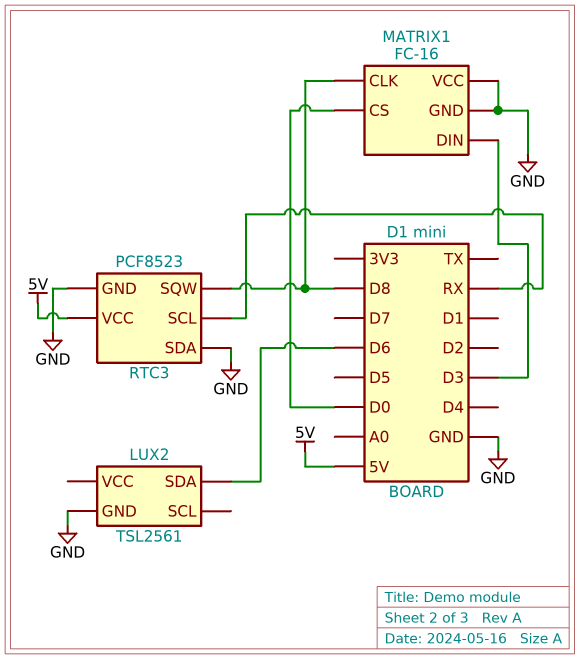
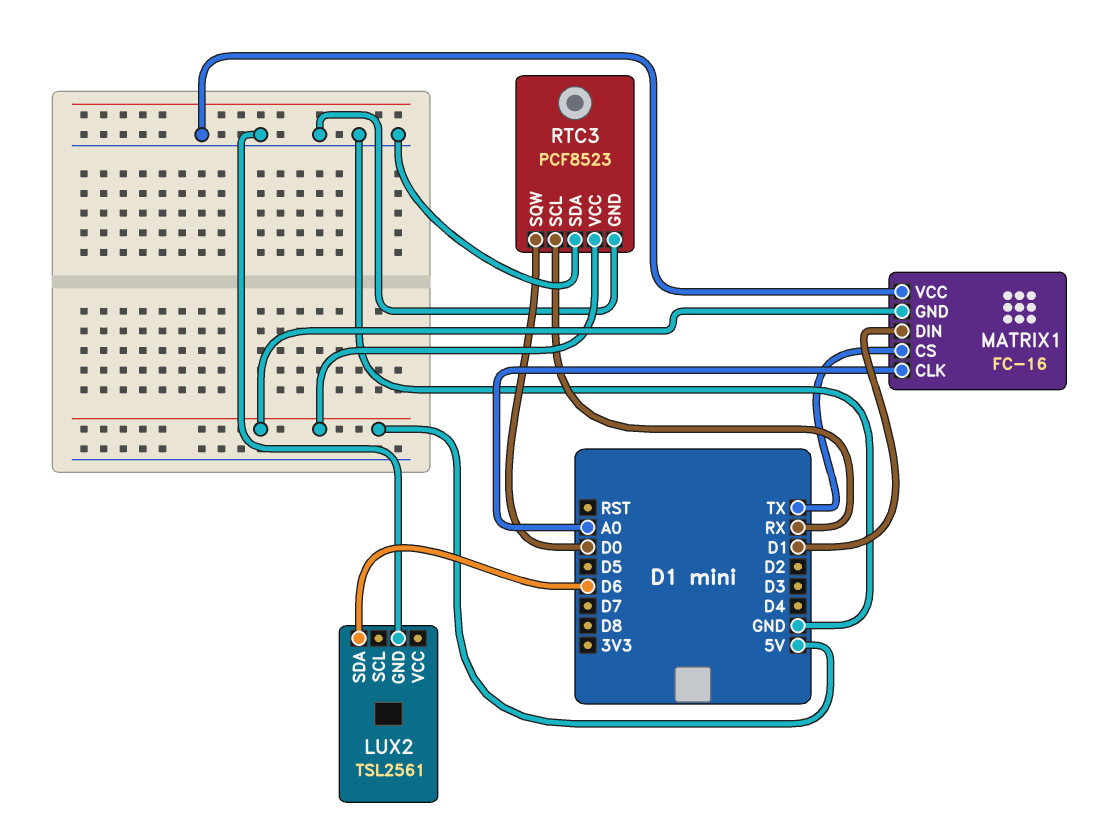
MATRIX1 pin CLK: D8 -> A0
MATRIX1 pin CS: D0 -> TX
MATRIX1 pin DIN: D3 -> D1
MATRIX1 pin GND: GND -> 5V
RTC3 pin SQW: D8 -> D0

